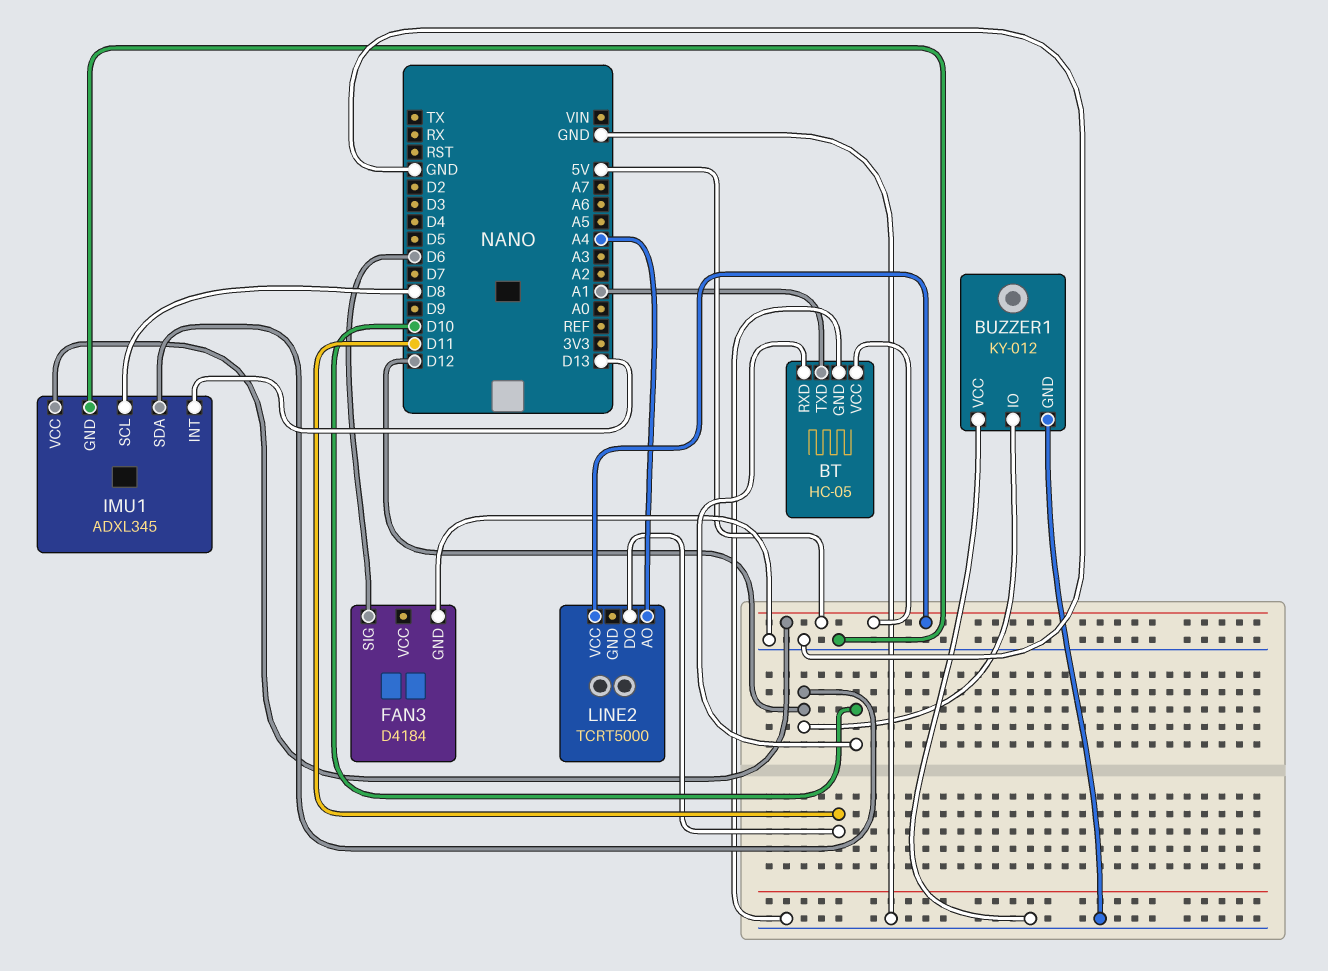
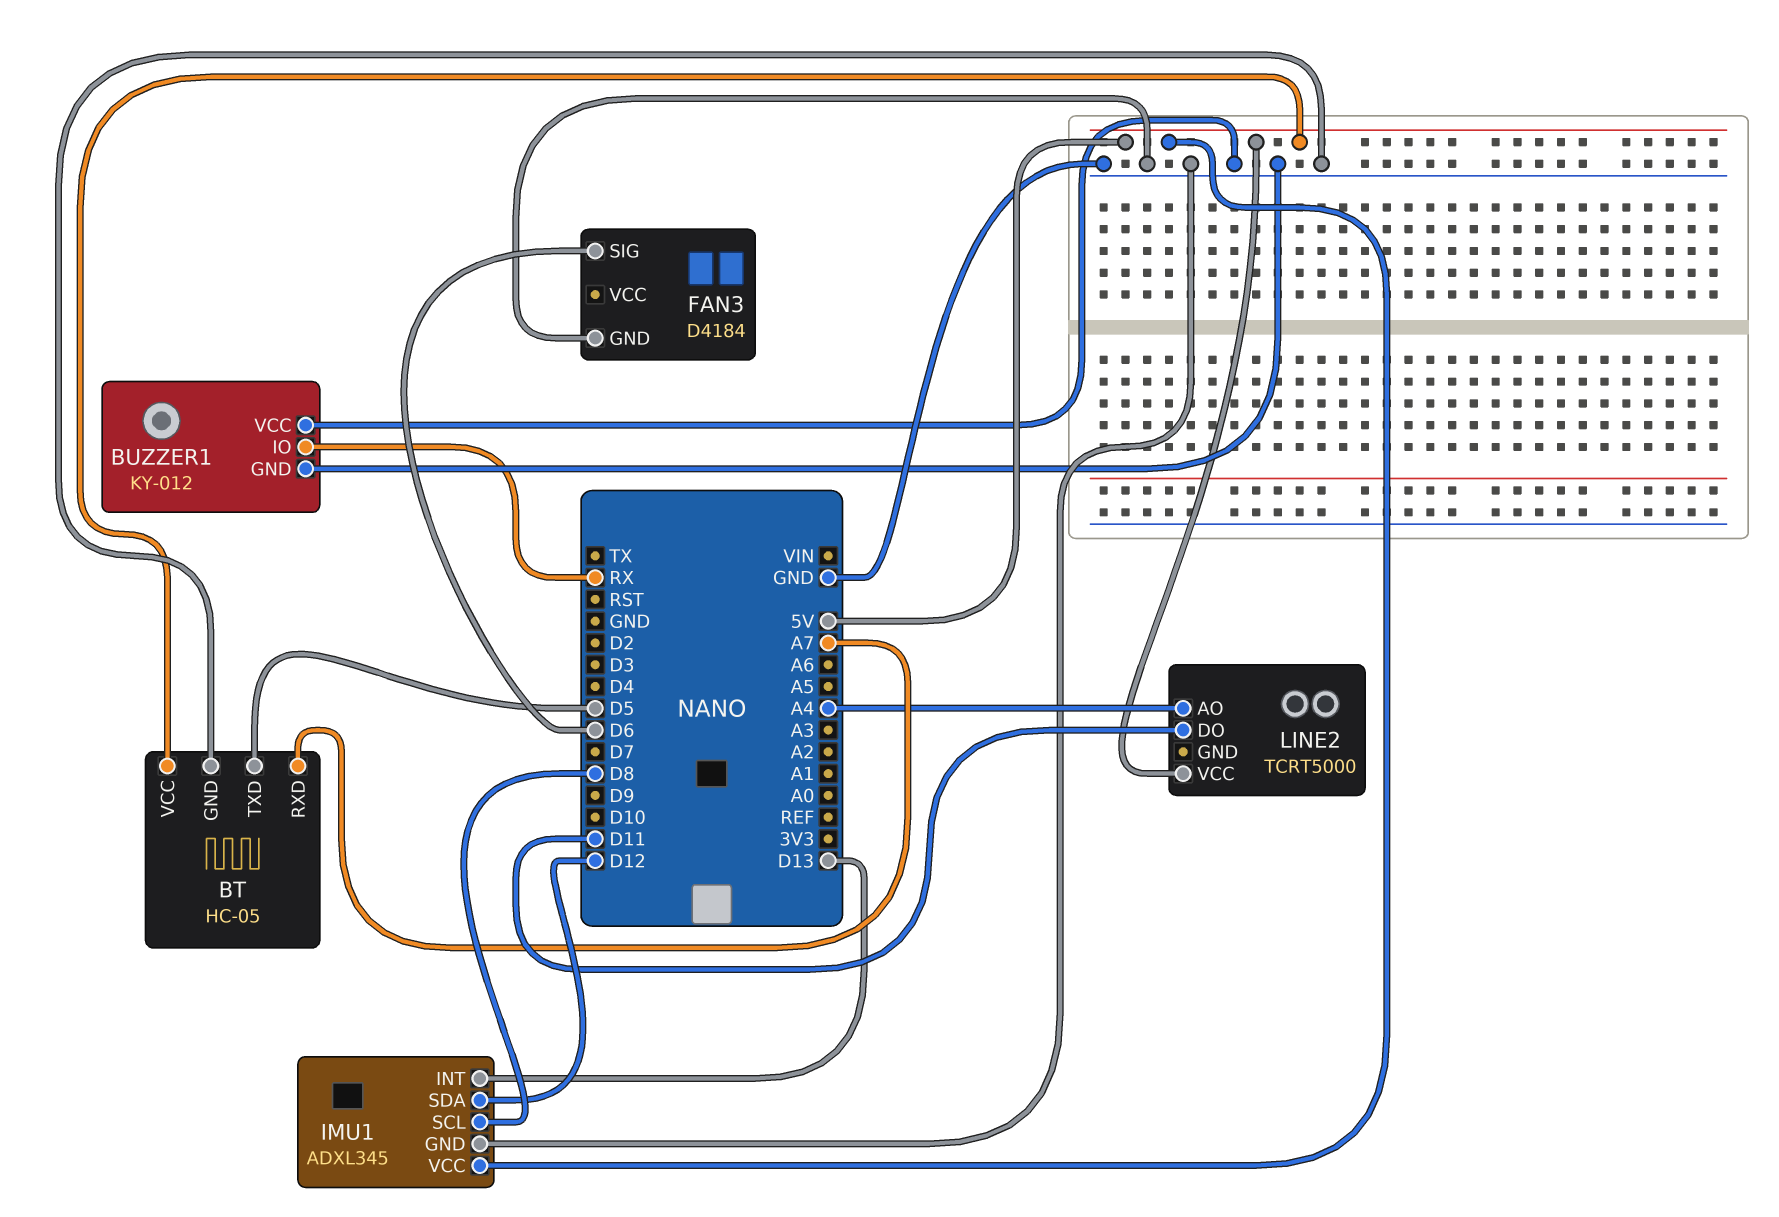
BT pin RXD: D10 -> A7
BT pin TXD: A1 -> D5
BUZZER1 pin IO: D12 -> RX

